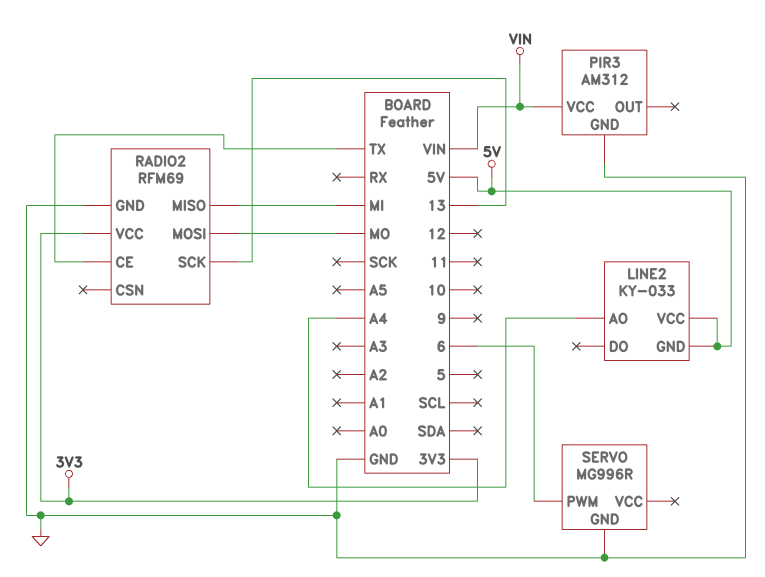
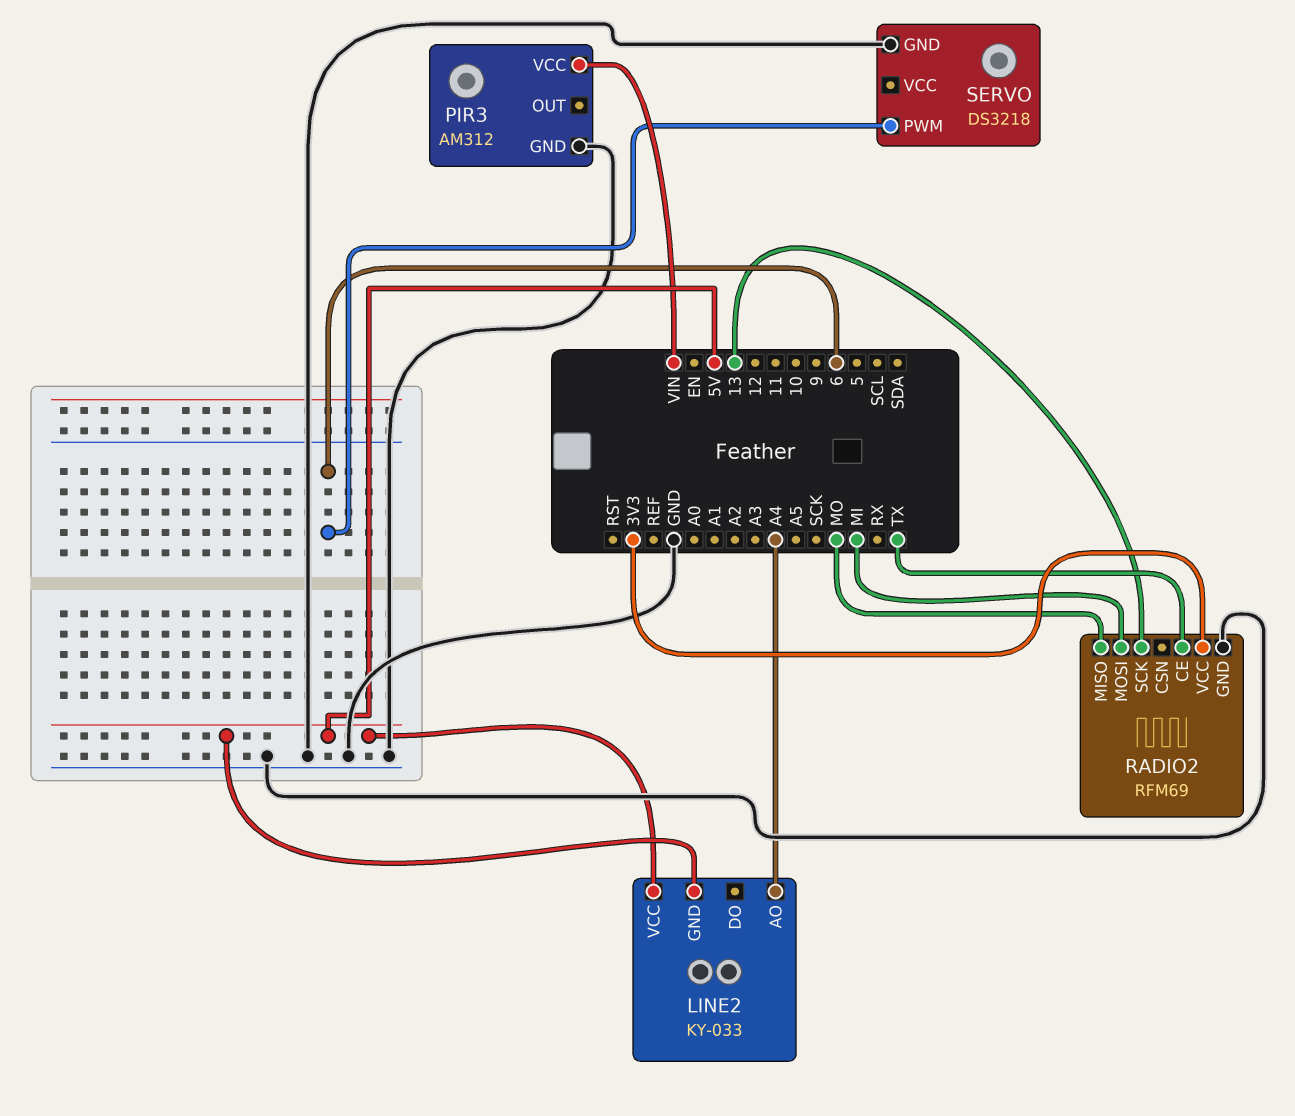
RADIO2 pin MISO: MI -> MO
RADIO2 pin MOSI: MO -> MI
SERVO: MG996R -> DS3218

